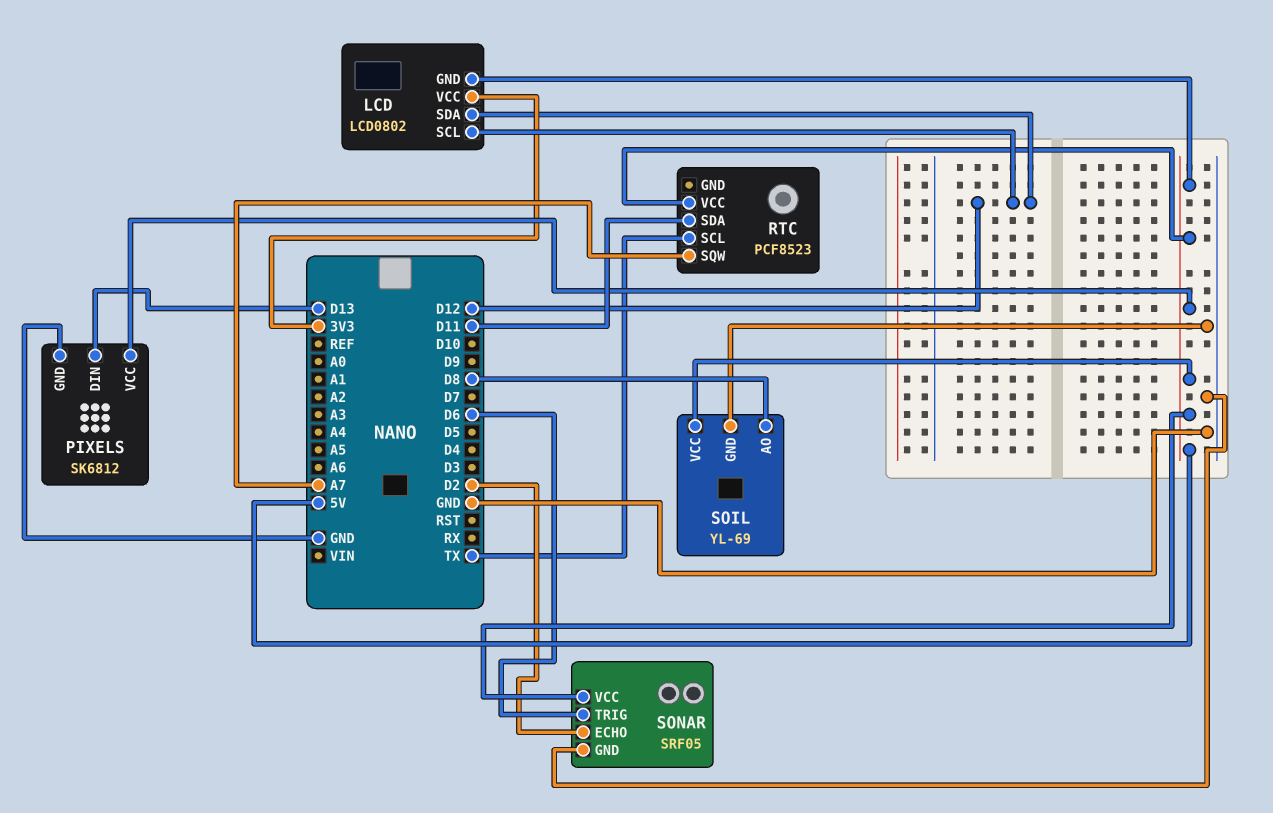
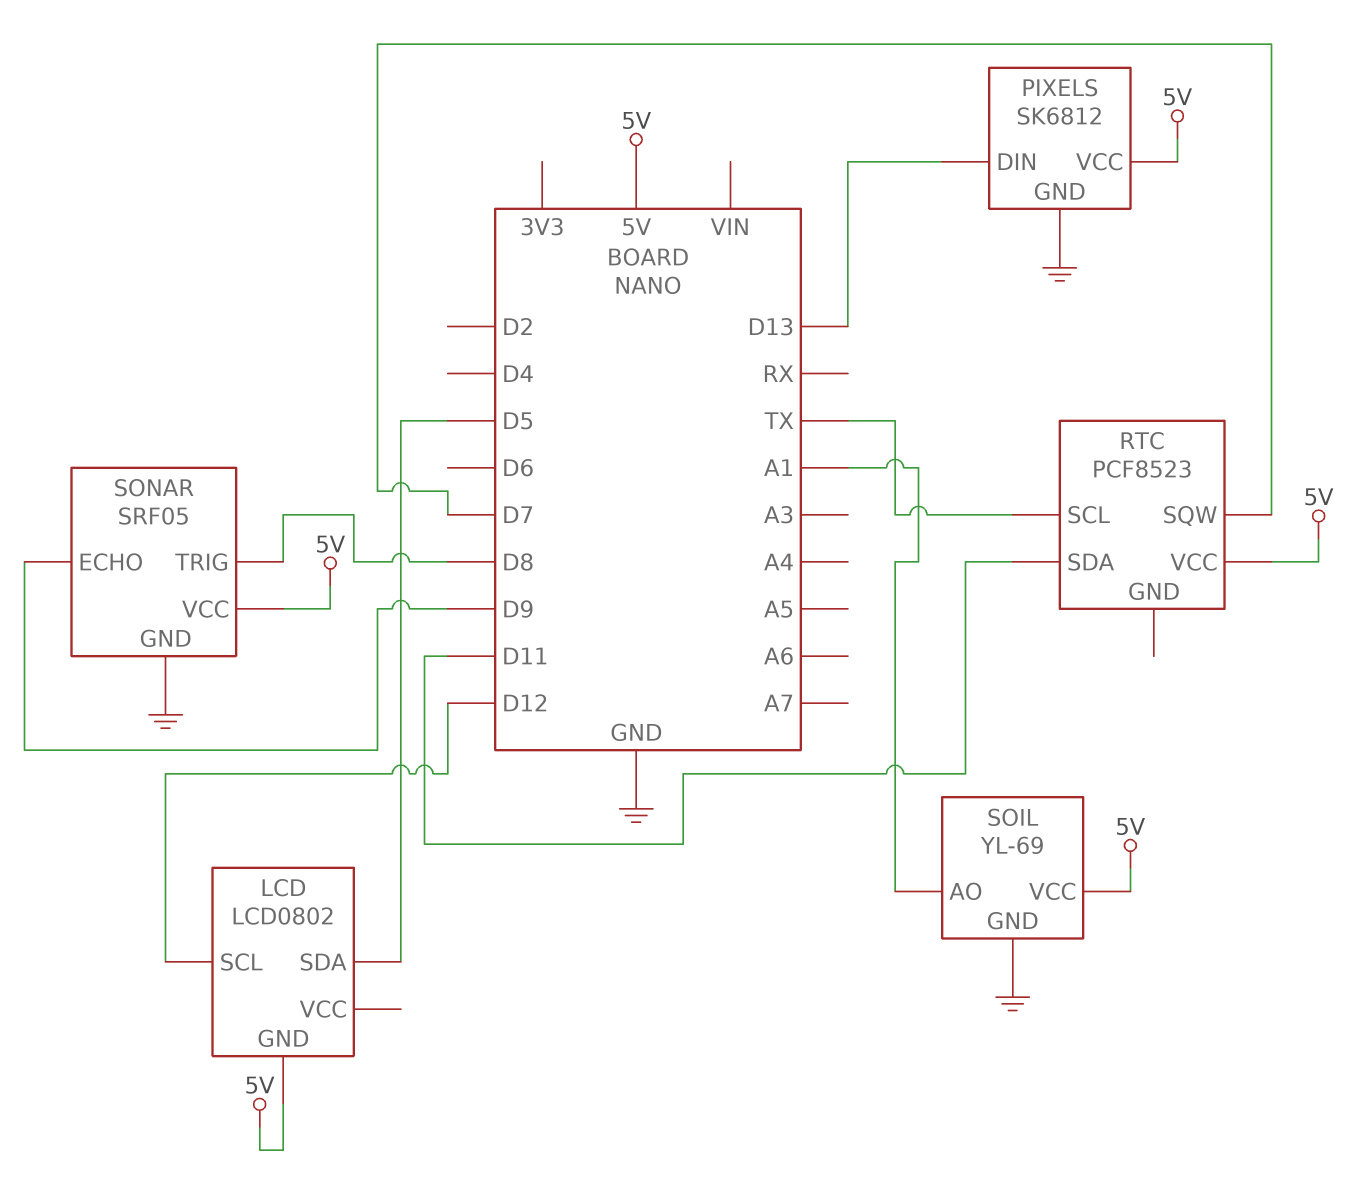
LCD pin SDA: D12 -> D5
LCD pin VCC: 3V3 -> none
RTC pin SQW: A7 -> D7
SOIL pin AO: D8 -> A1
SONAR pin ECHO: D2 -> D9
SONAR pin TRIG: D6 -> D8

